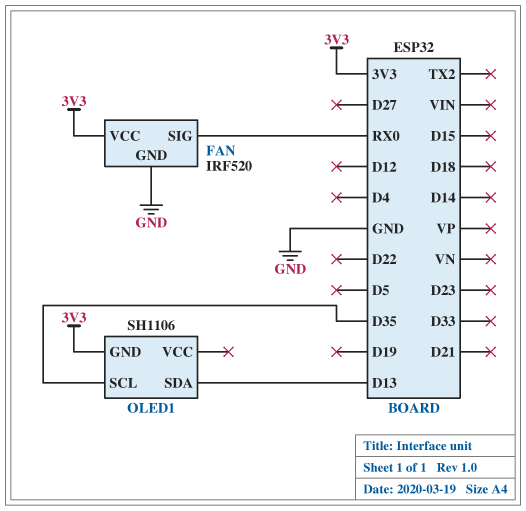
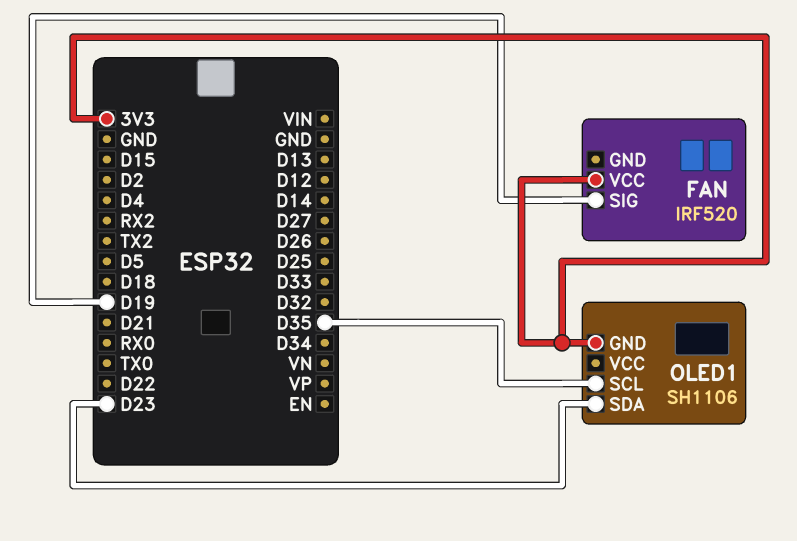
FAN pin GND: GND -> none
FAN pin SIG: RX0 -> D19
OLED1 pin SDA: D13 -> D23

